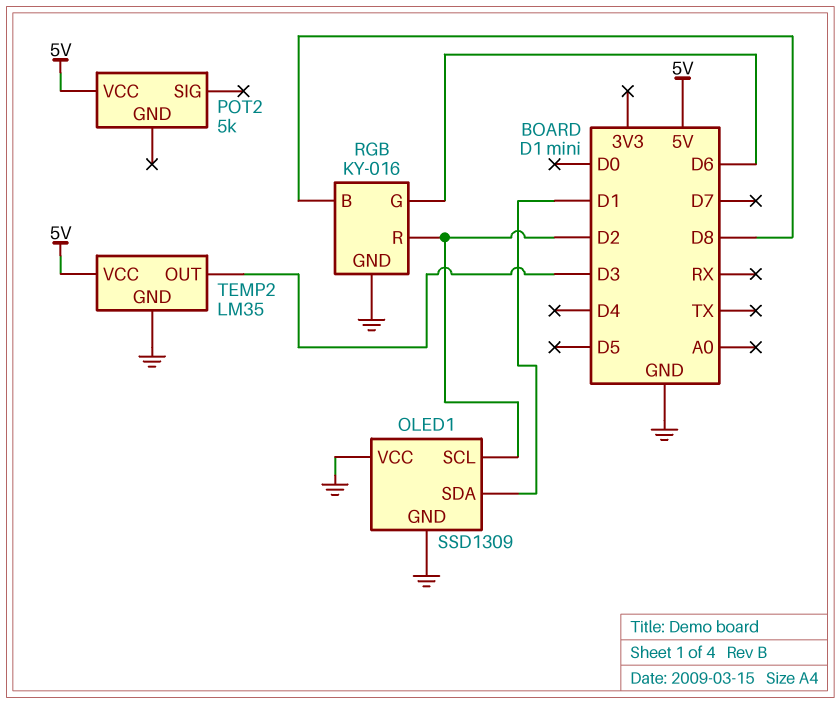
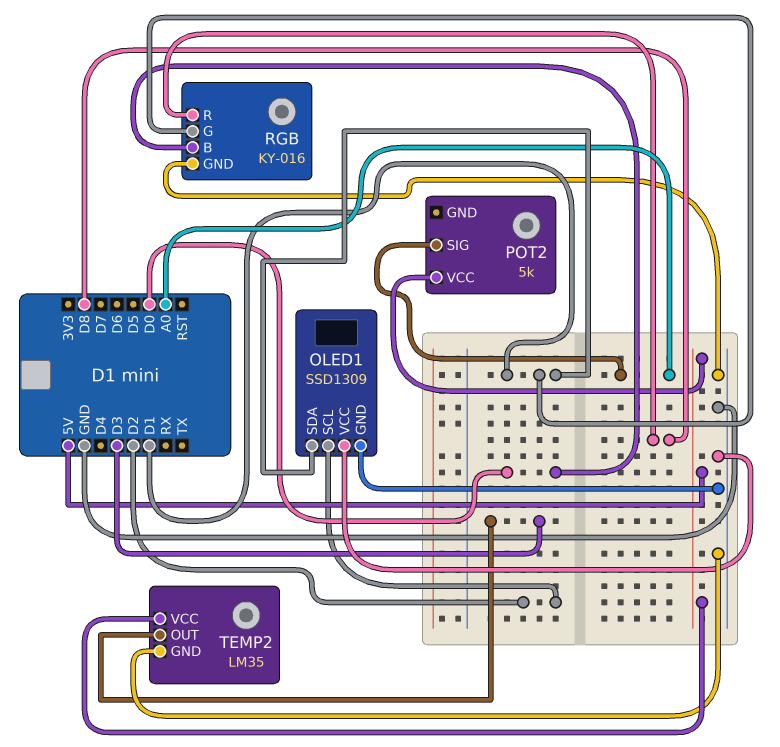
POT2 pin SIG: none -> A0
RGB pin B: D8 -> D0
RGB pin G: D6 -> D1
RGB pin R: D2 -> D8

